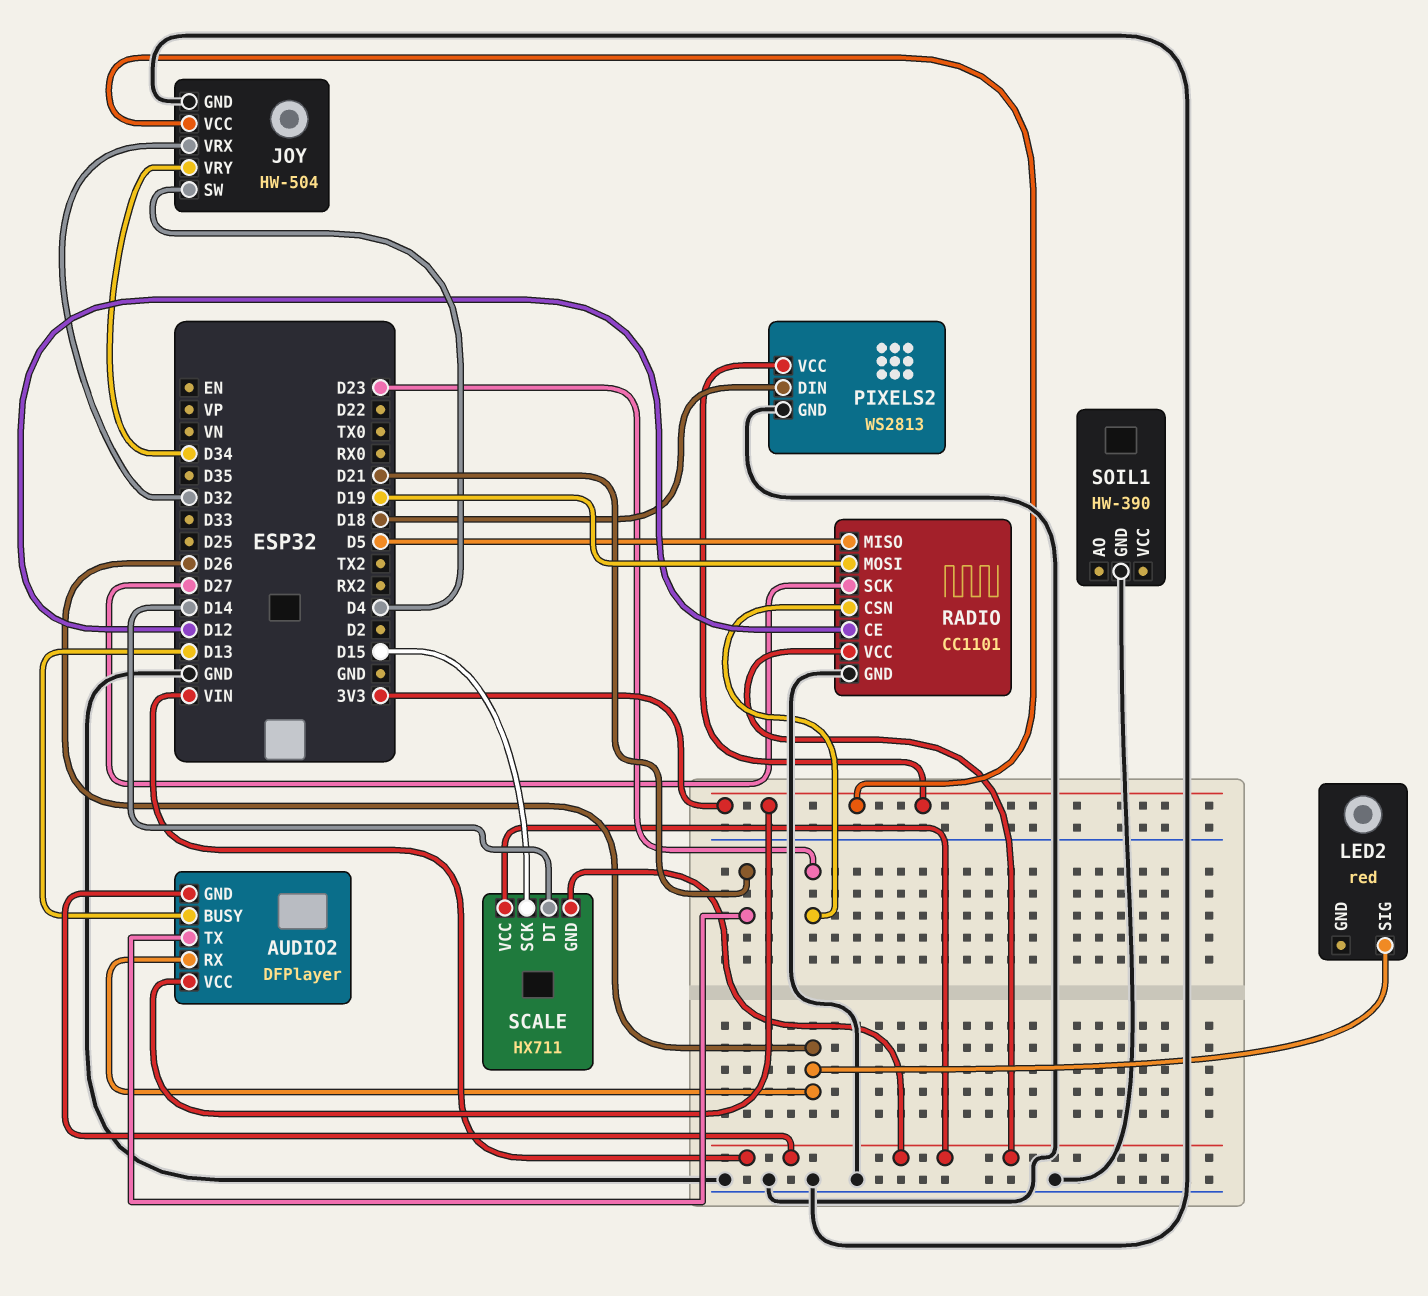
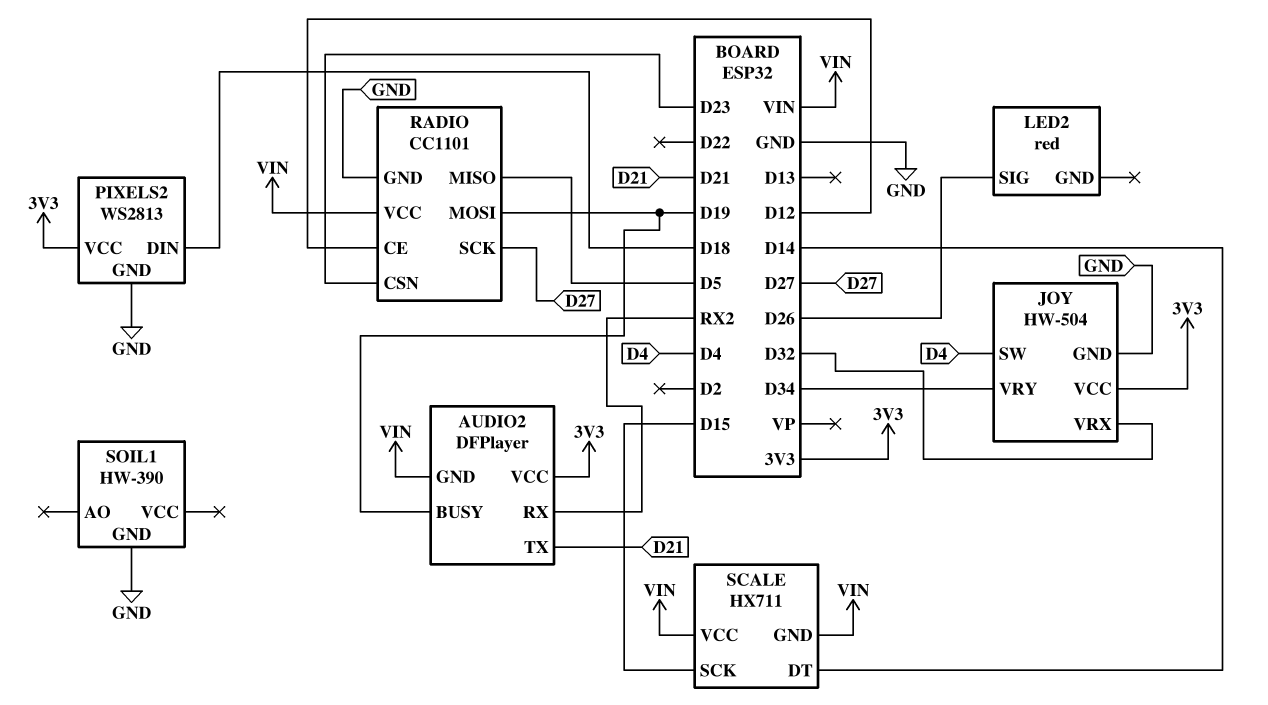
AUDIO2 pin BUSY: D13 -> D19
AUDIO2 pin RX: D26 -> RX2

